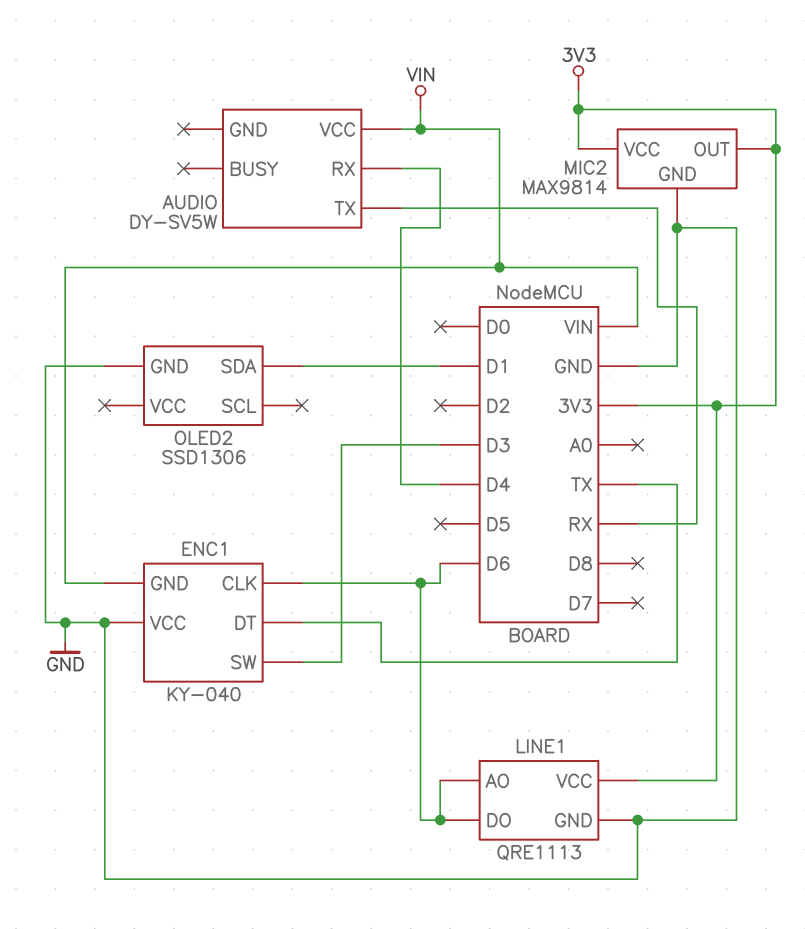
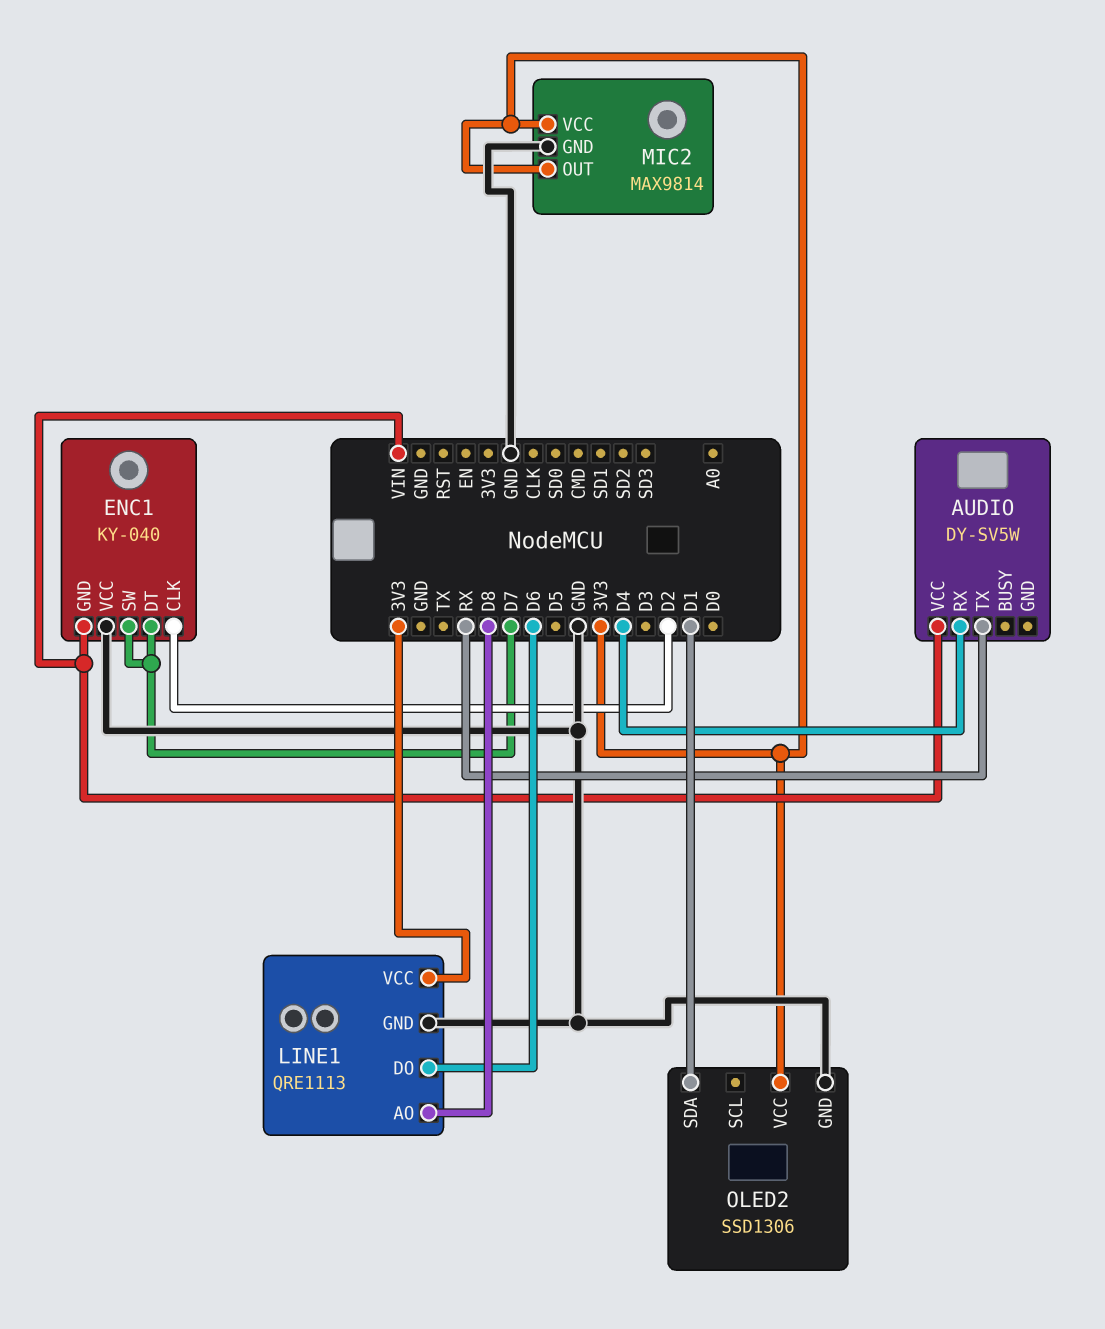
ENC1 pin CLK: D6 -> D2
ENC1 pin DT: TX -> D7
ENC1 pin SW: D3 -> D7
LINE1 pin AO: D6 -> D8
OLED2 pin VCC: none -> 3V3

